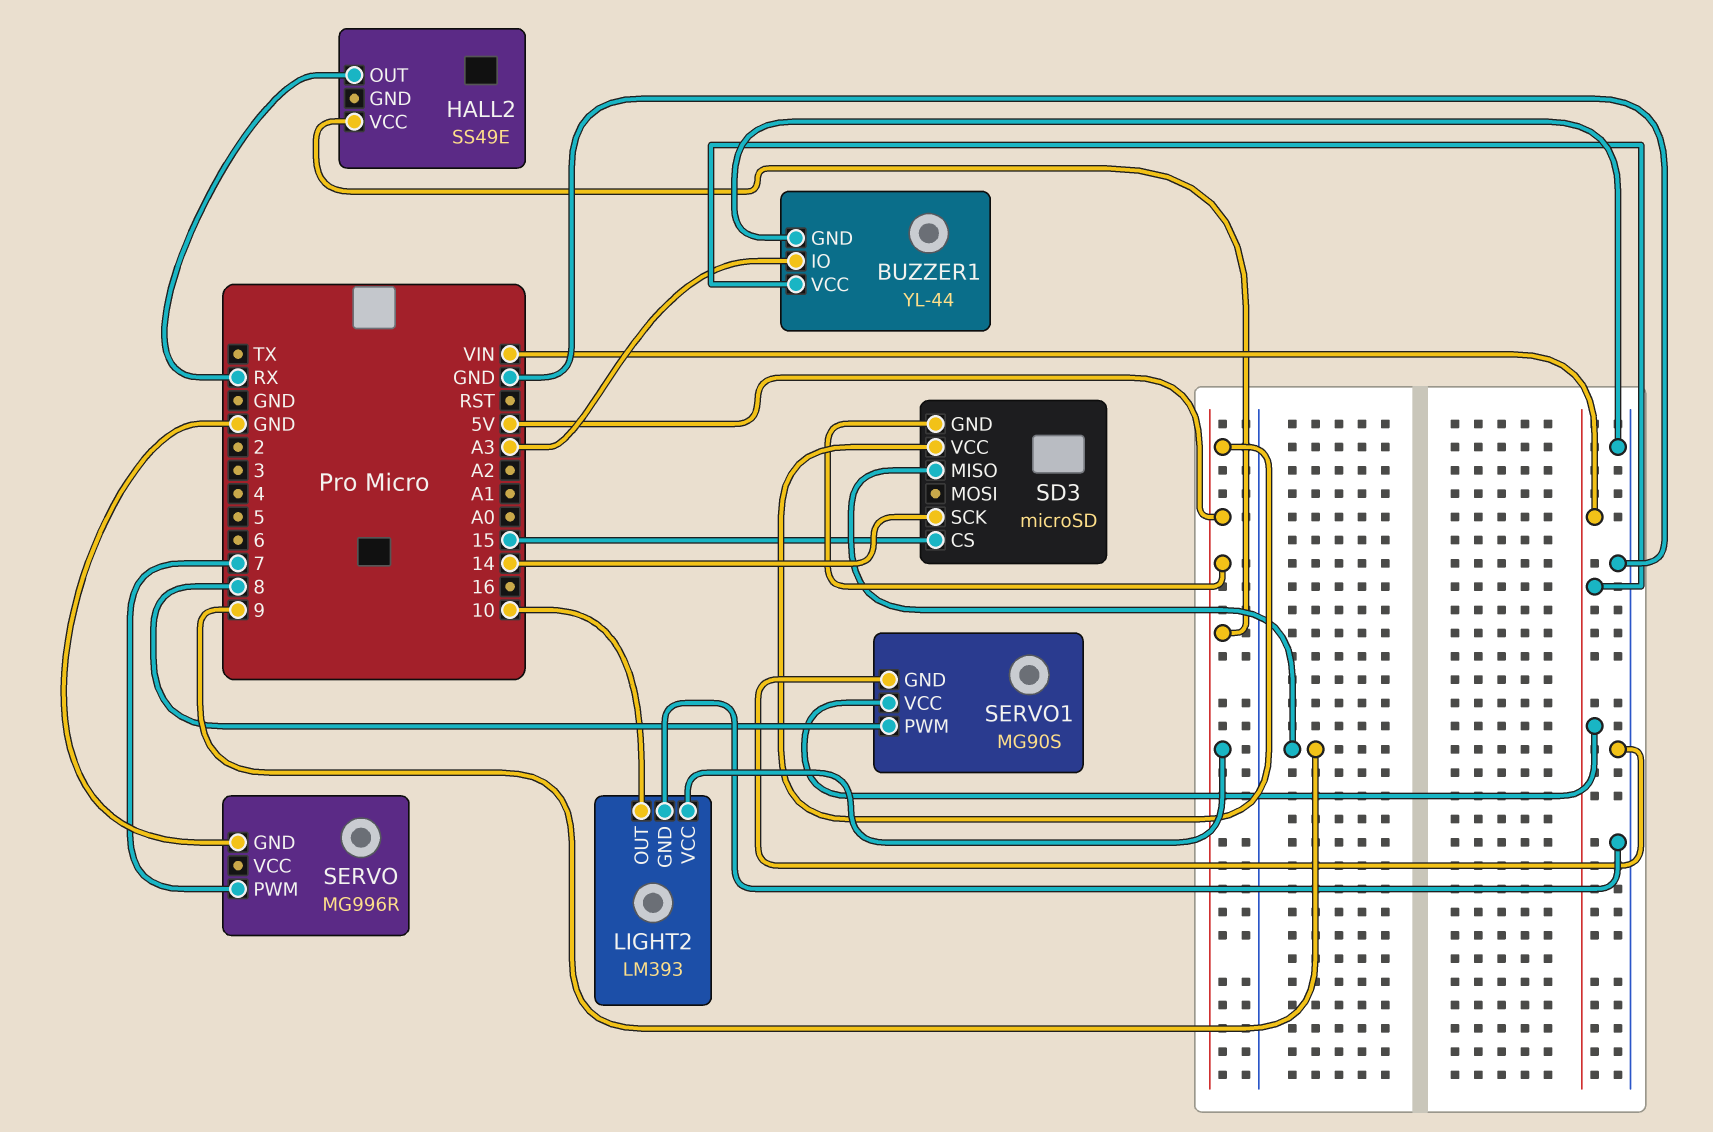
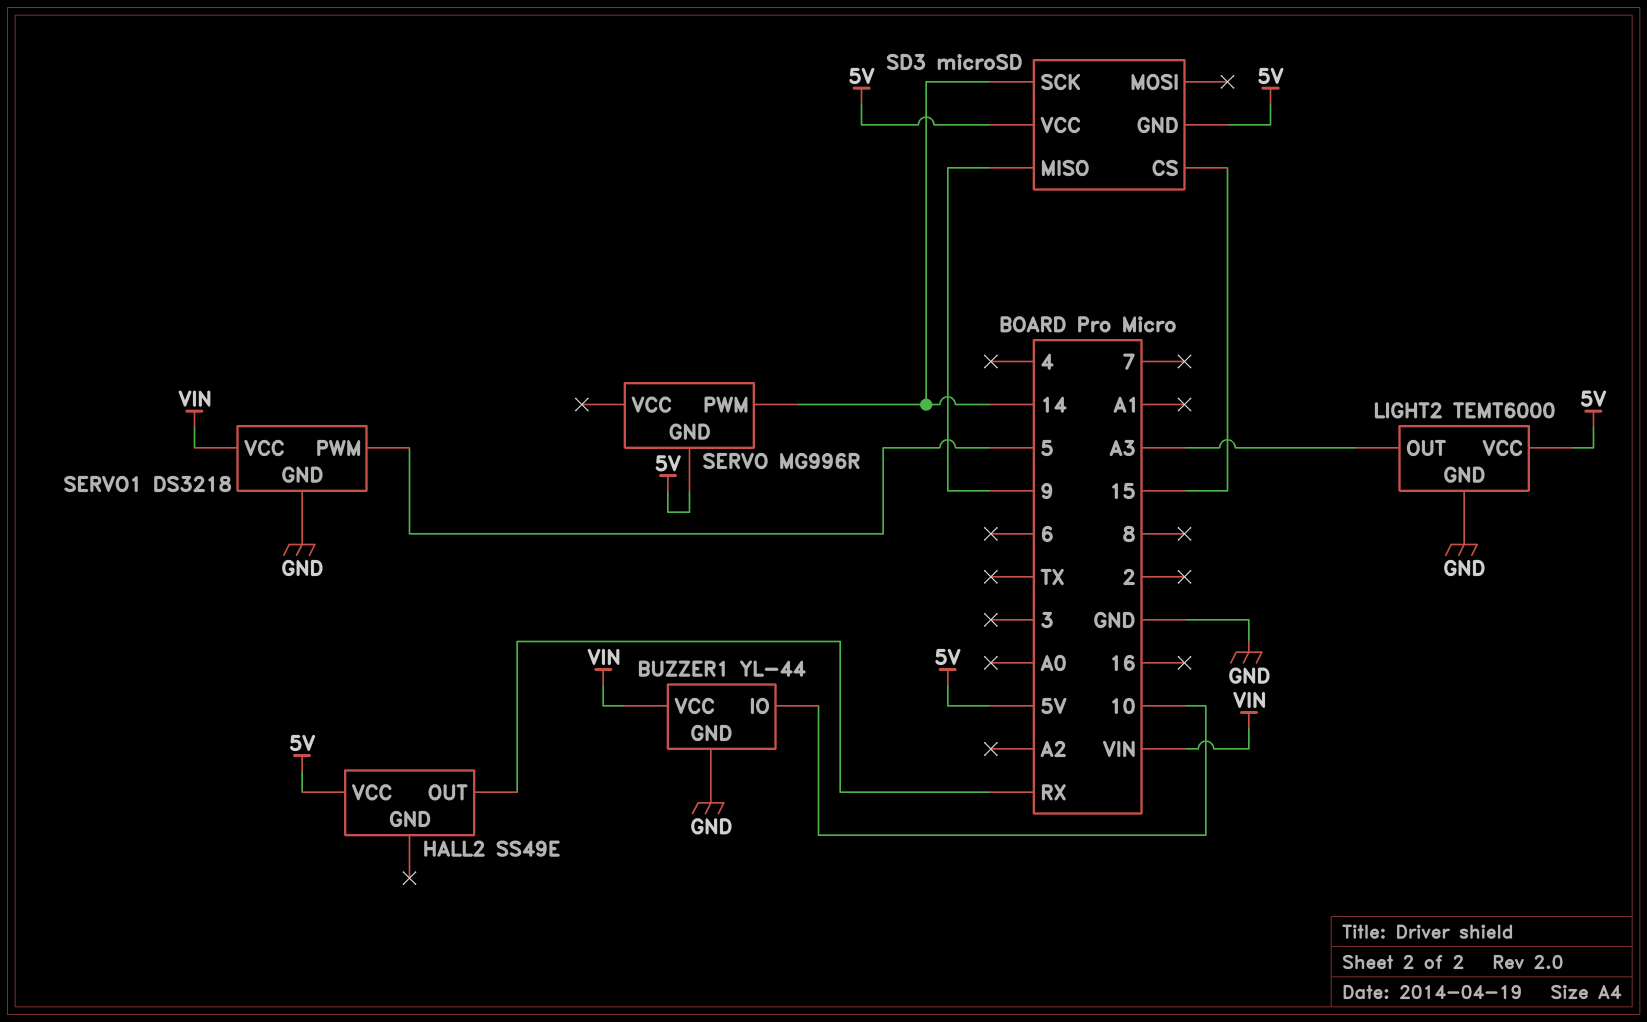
BUZZER1 pin IO: A3 -> 10
LIGHT2: LM393 -> TEMT6000
LIGHT2 pin OUT: 10 -> A3
SERVO pin GND: GND -> 5V
SERVO pin PWM: 7 -> 14
SERVO1: MG90S -> DS3218
SERVO1 pin PWM: 8 -> 5

